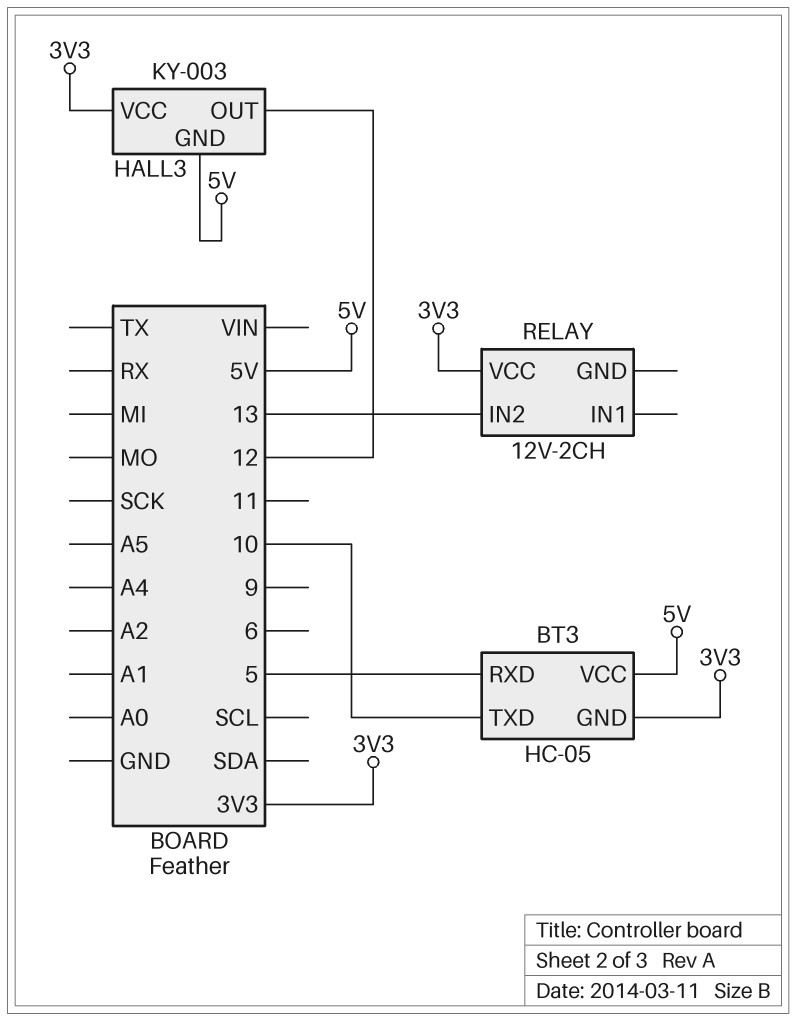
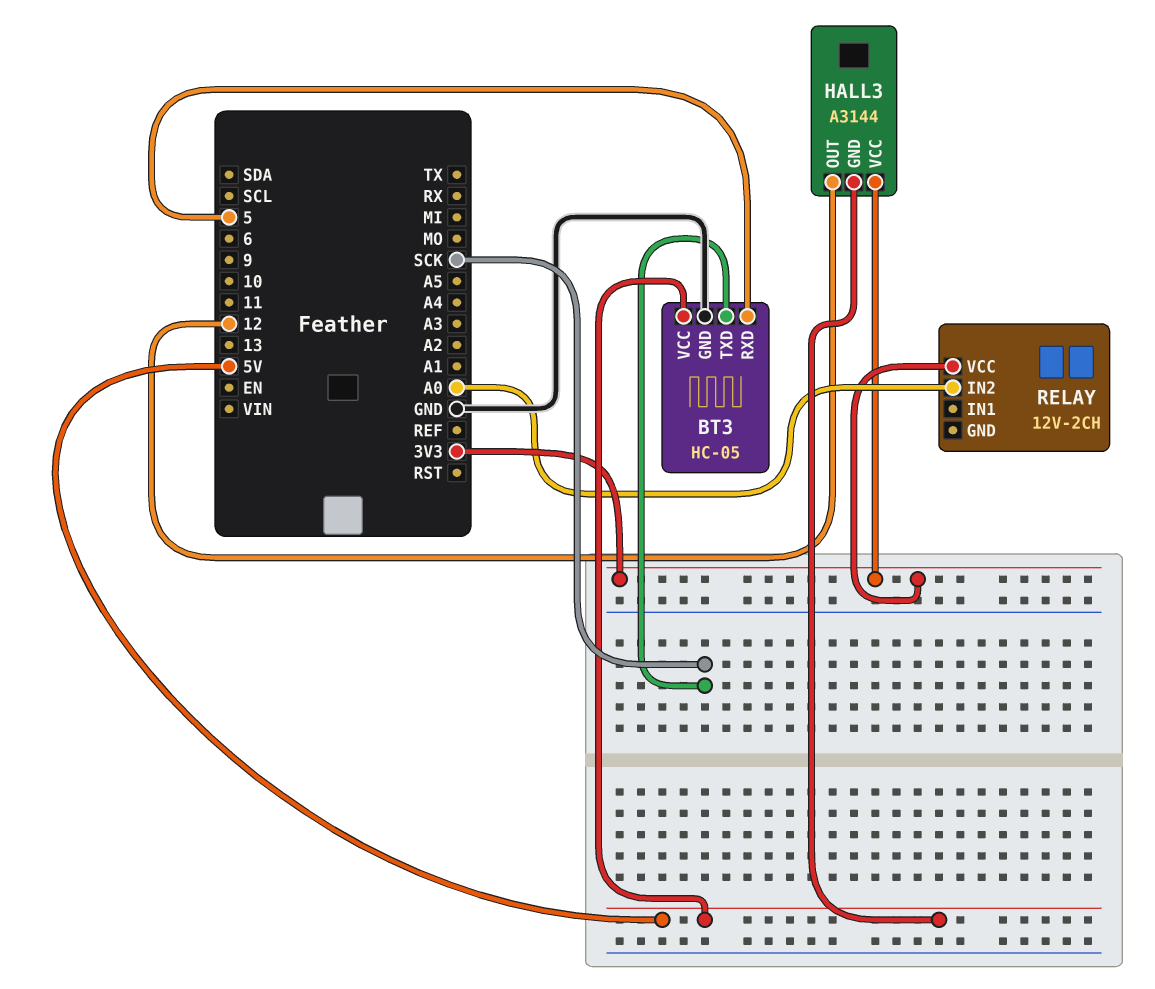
BT3 pin GND: 3V3 -> GND
BT3 pin TXD: 10 -> SCK
HALL3: KY-003 -> A3144
RELAY pin IN2: 13 -> A0

